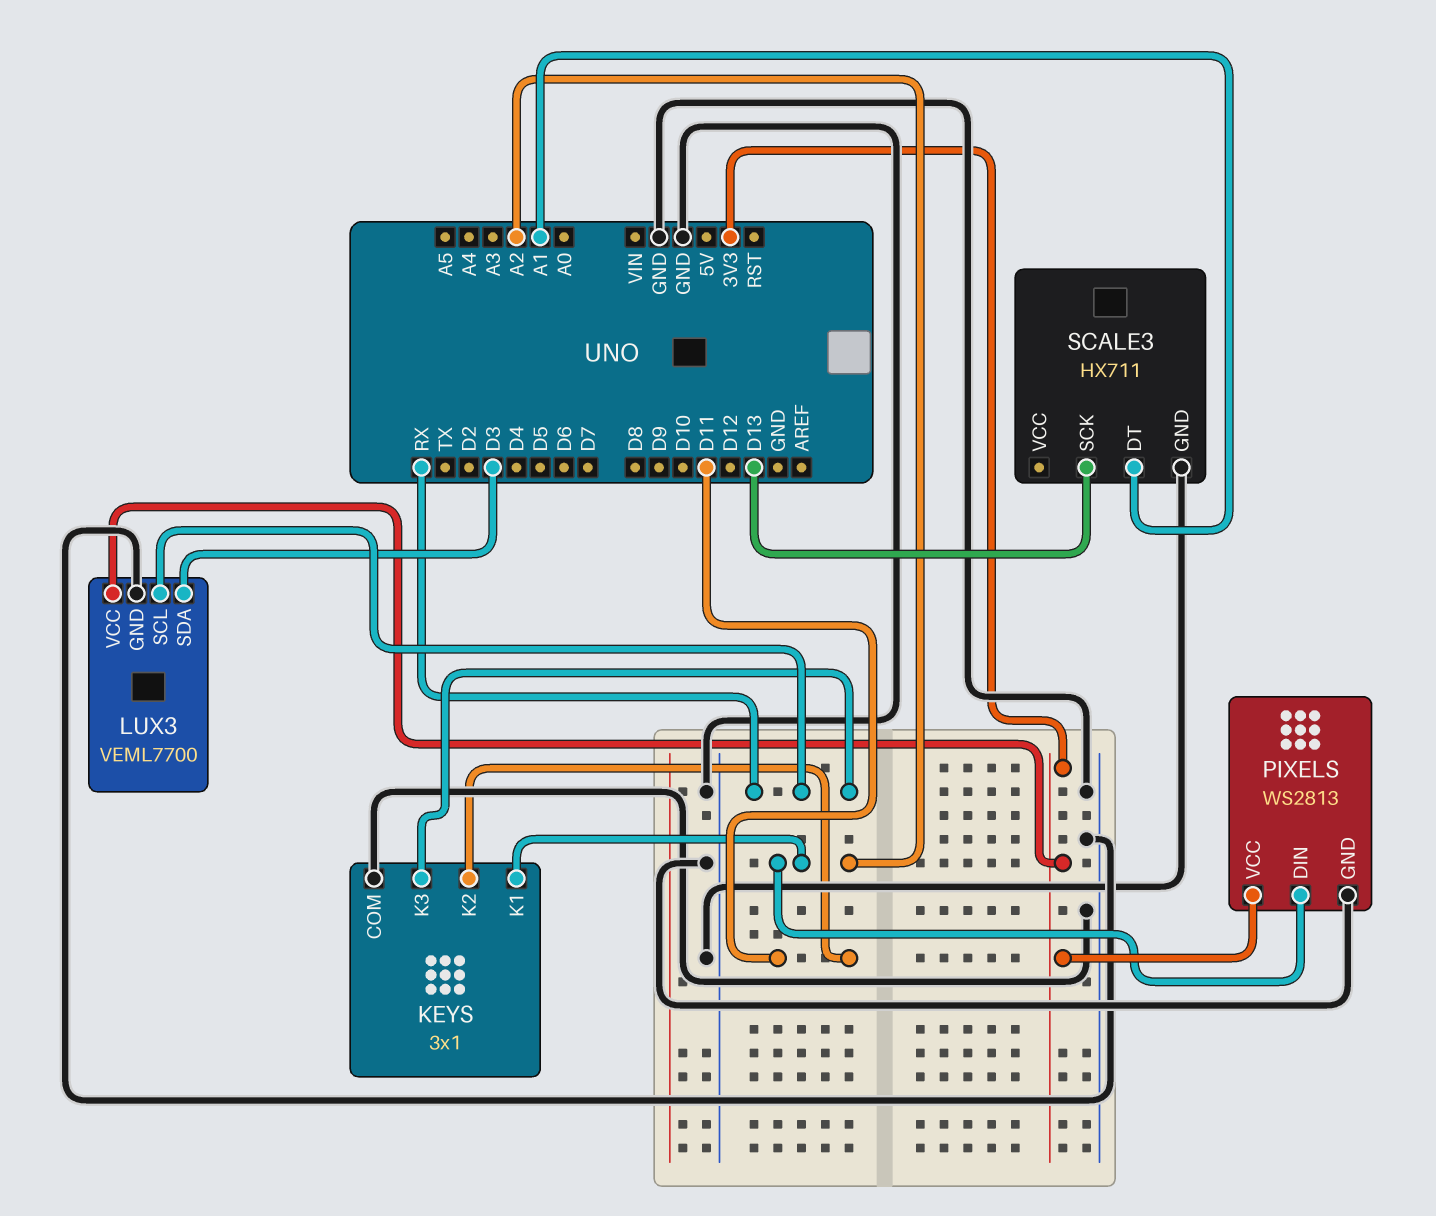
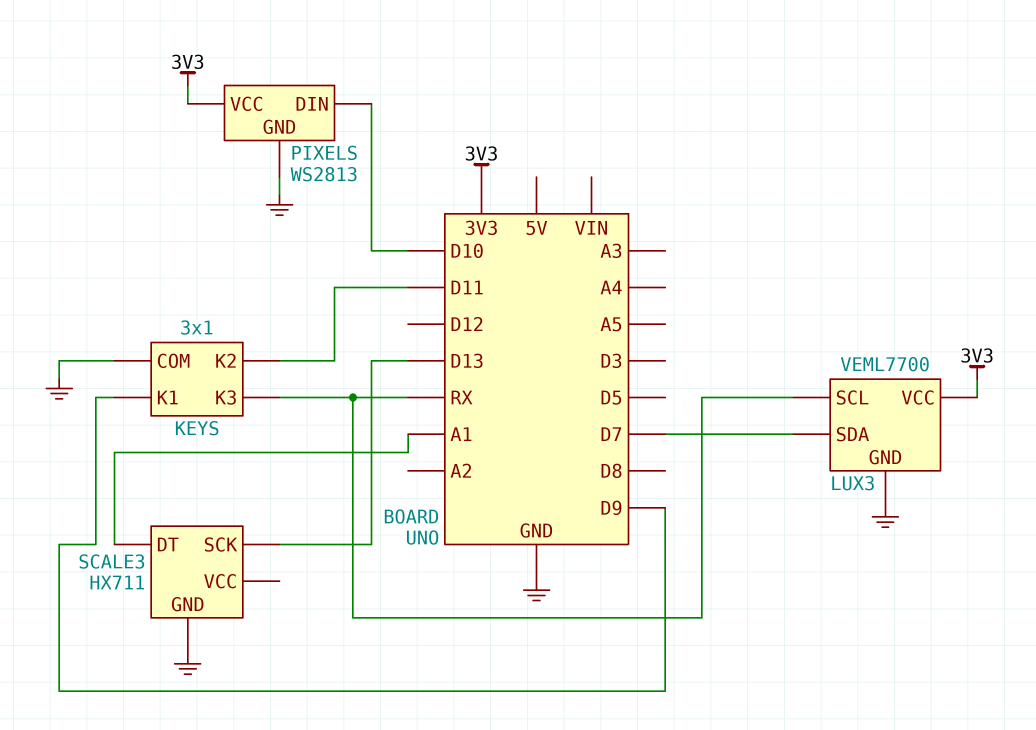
KEYS pin K1: A2 -> D9
LUX3 pin SDA: D3 -> D7
PIXELS pin DIN: A2 -> D10

